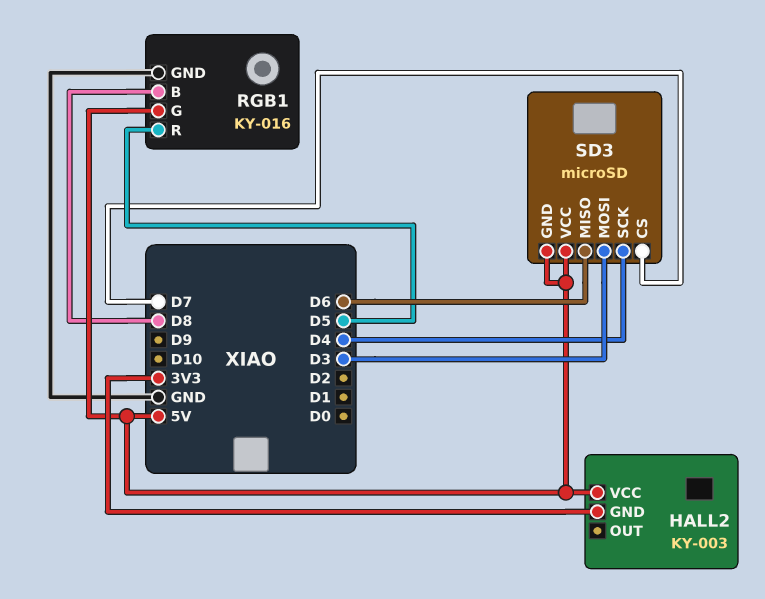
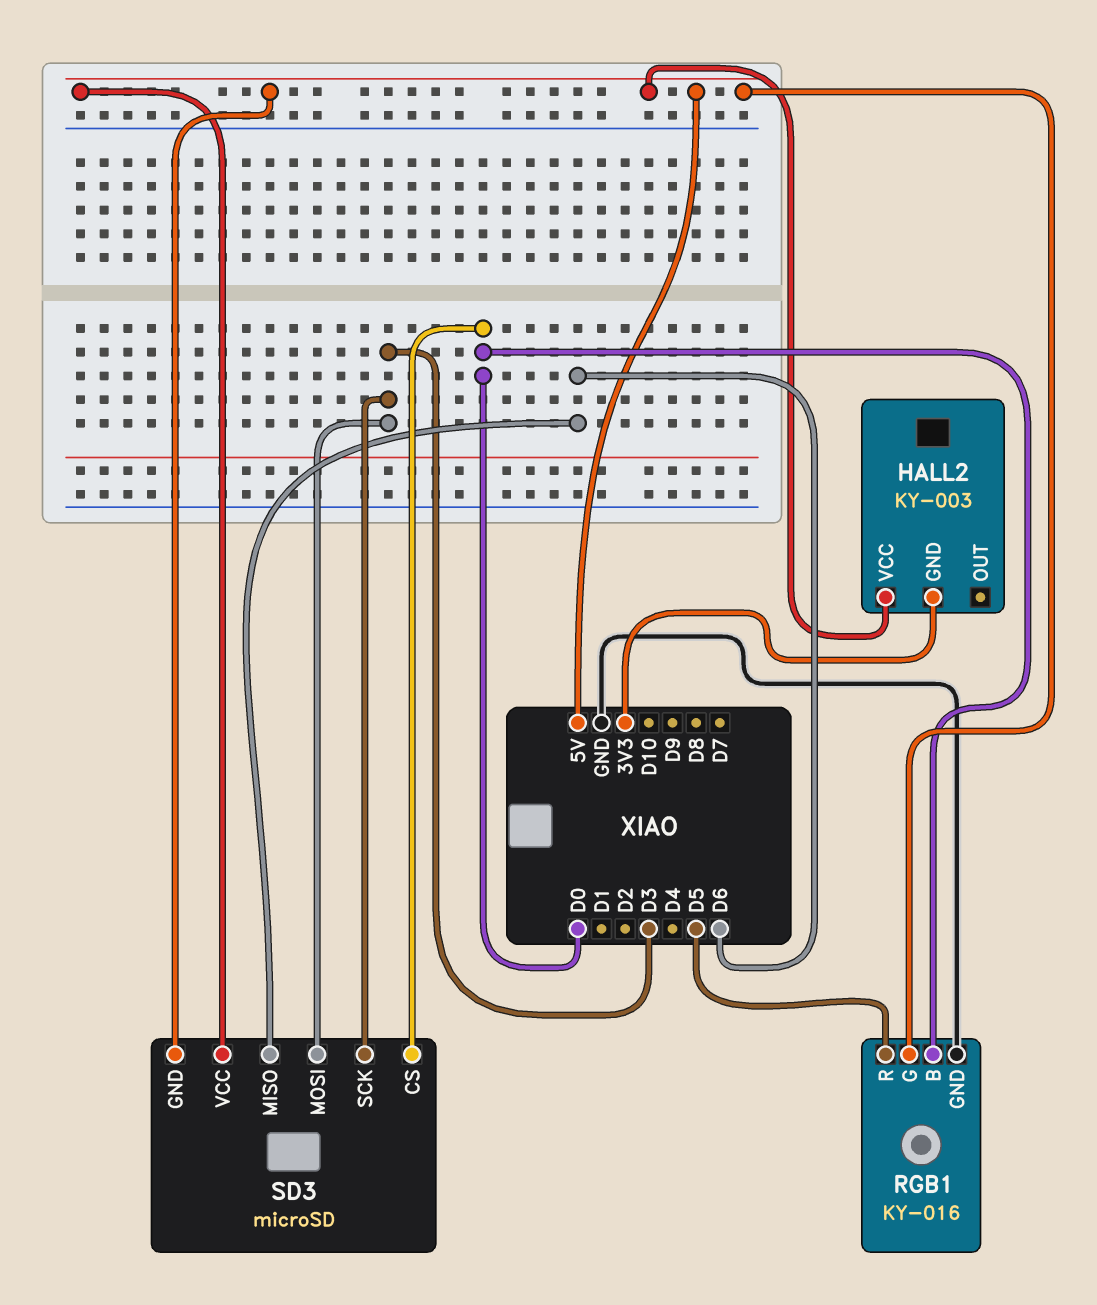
RGB1 pin B: D8 -> D0
SD3 pin CS: D7 -> D0
SD3 pin SCK: D4 -> D3

